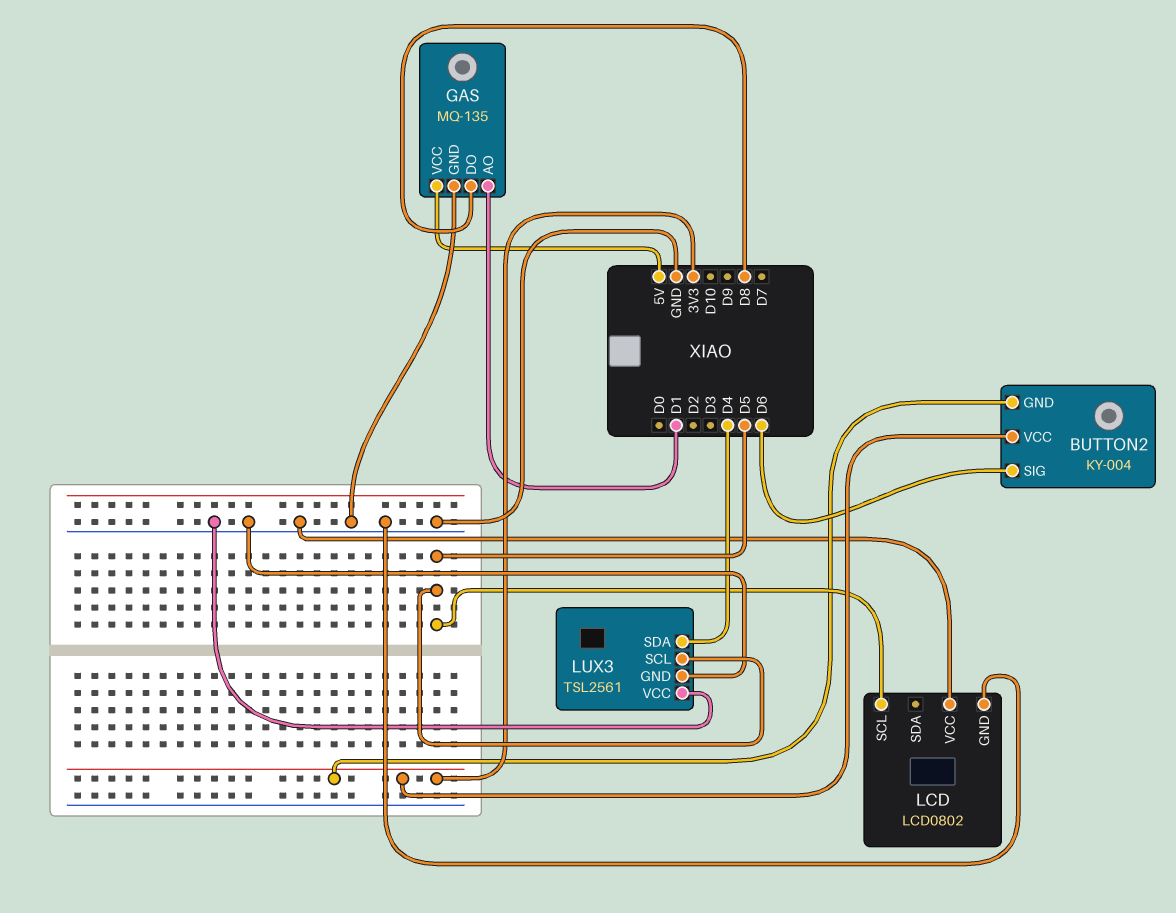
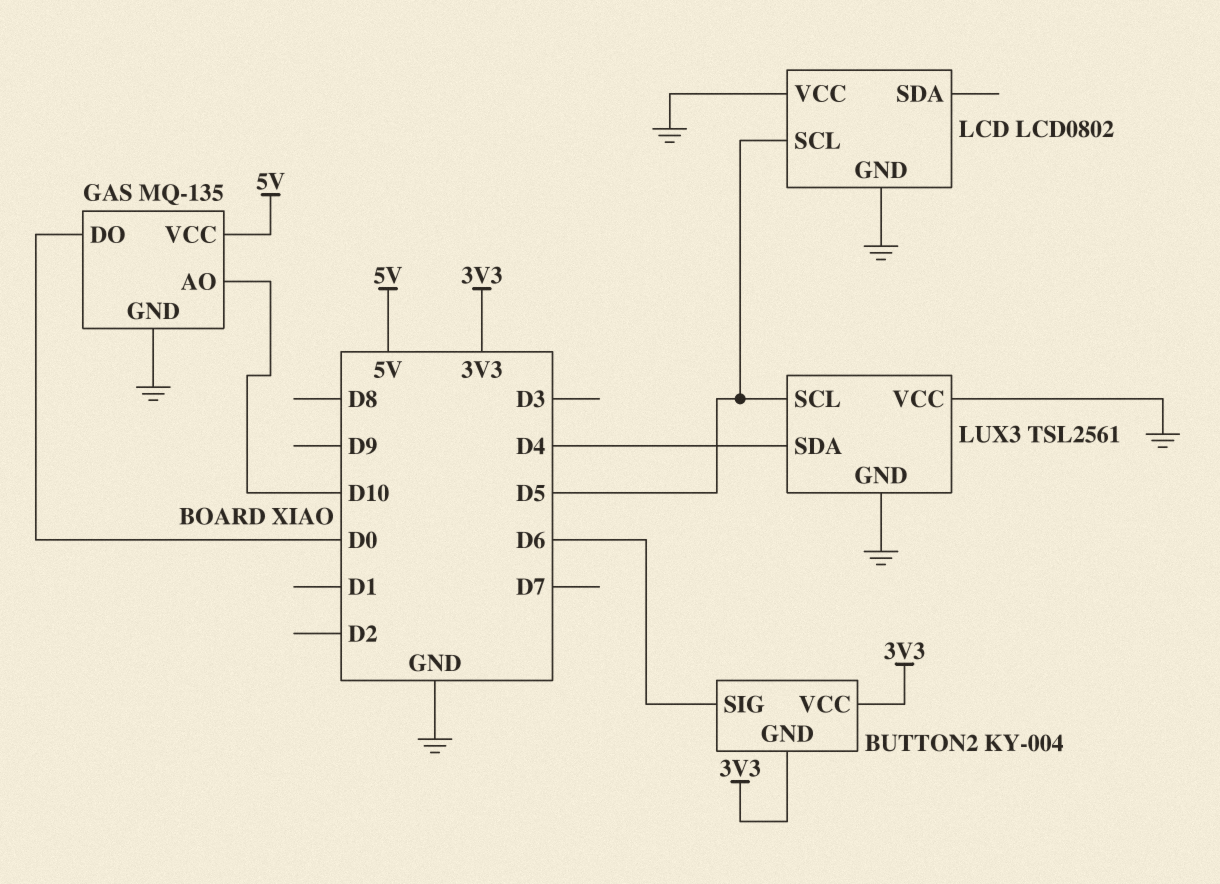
GAS pin AO: D1 -> D10
GAS pin DO: D8 -> D0

